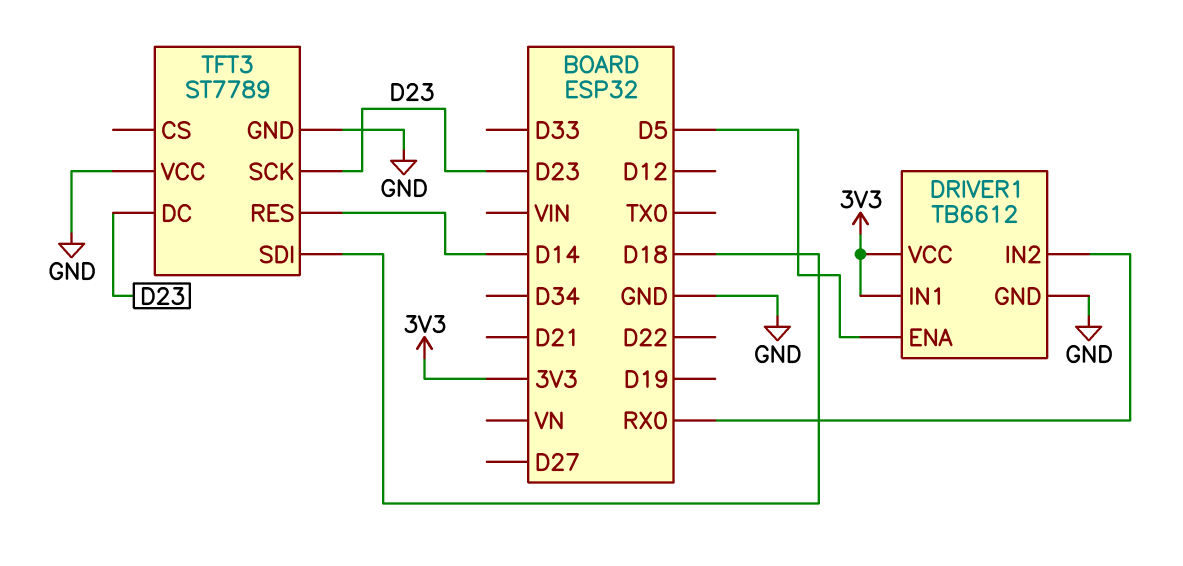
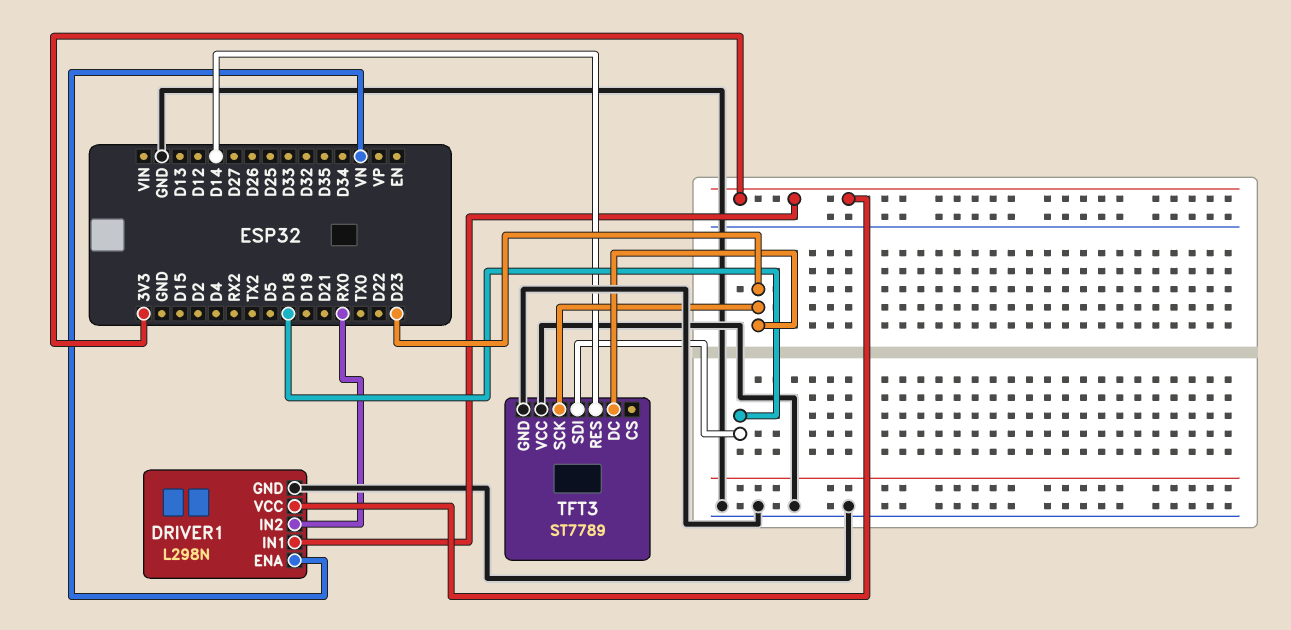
DRIVER1: TB6612 -> L298N
DRIVER1 pin ENA: D5 -> VN

